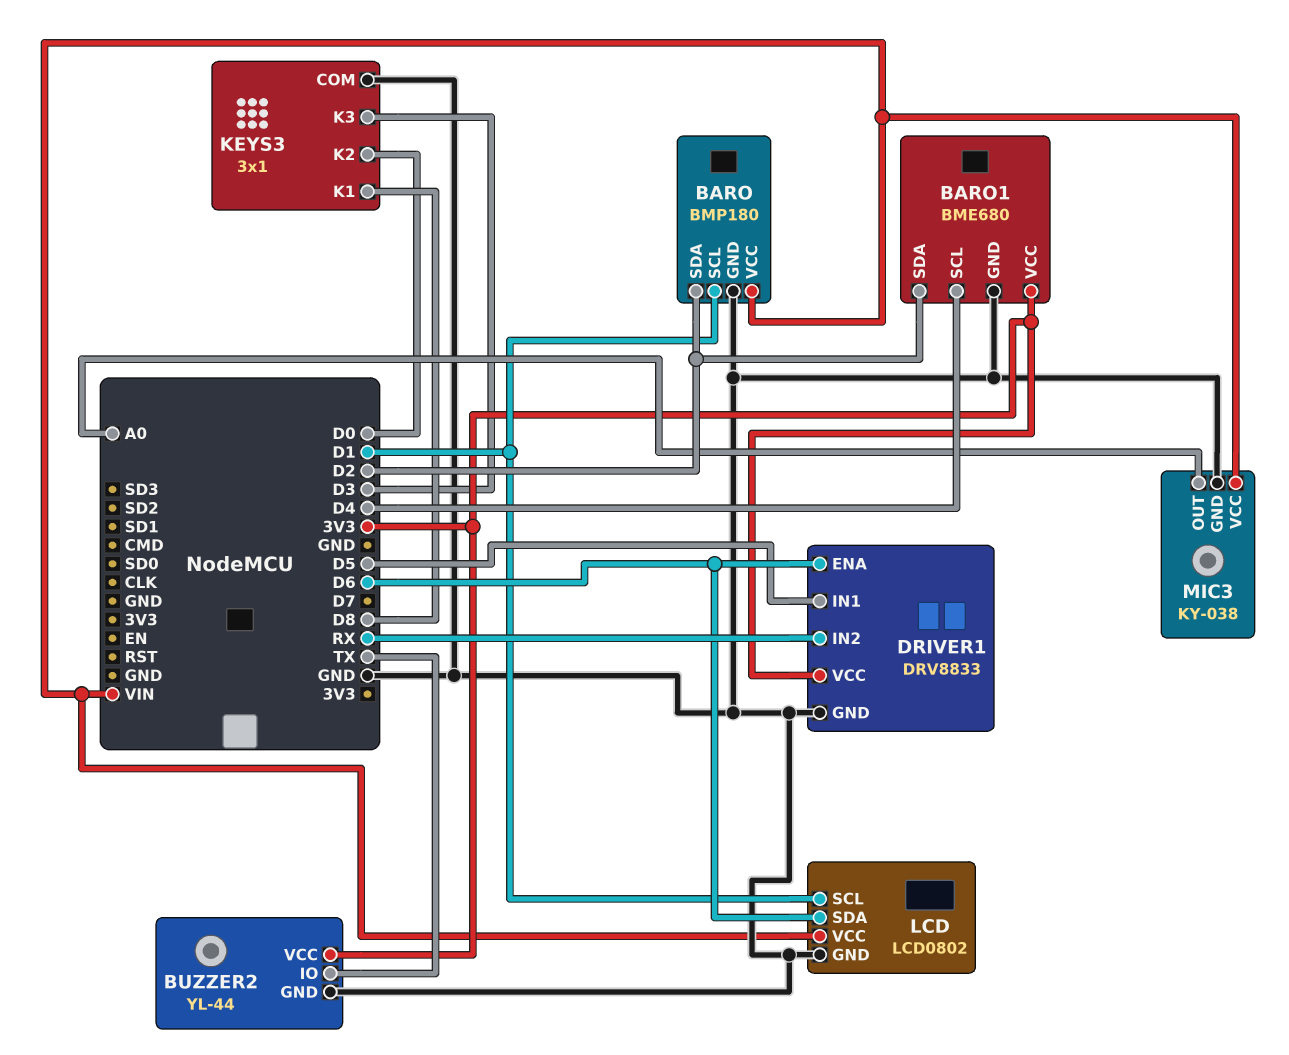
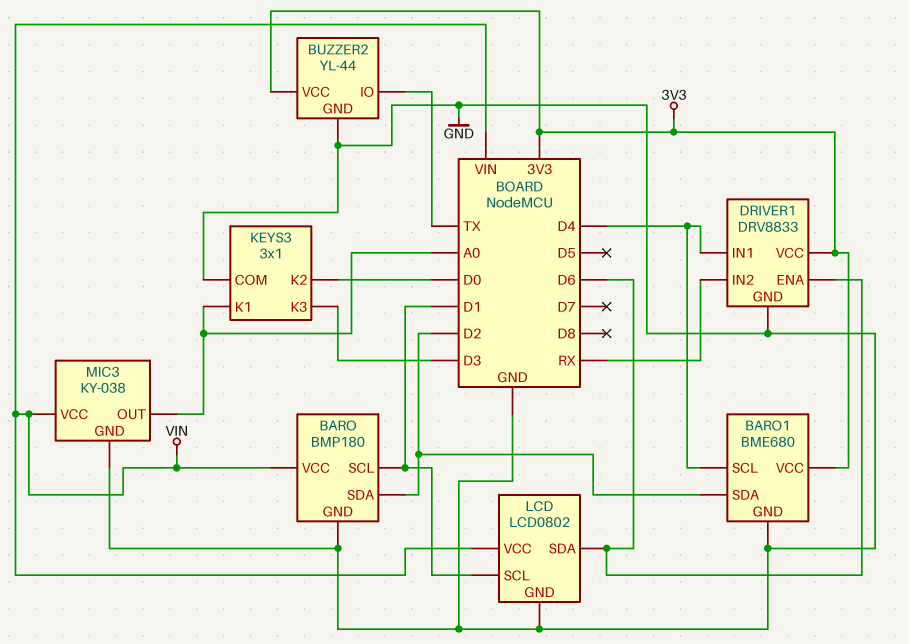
DRIVER1 pin IN1: D5 -> D4
KEYS3 pin K1: D8 -> A0

